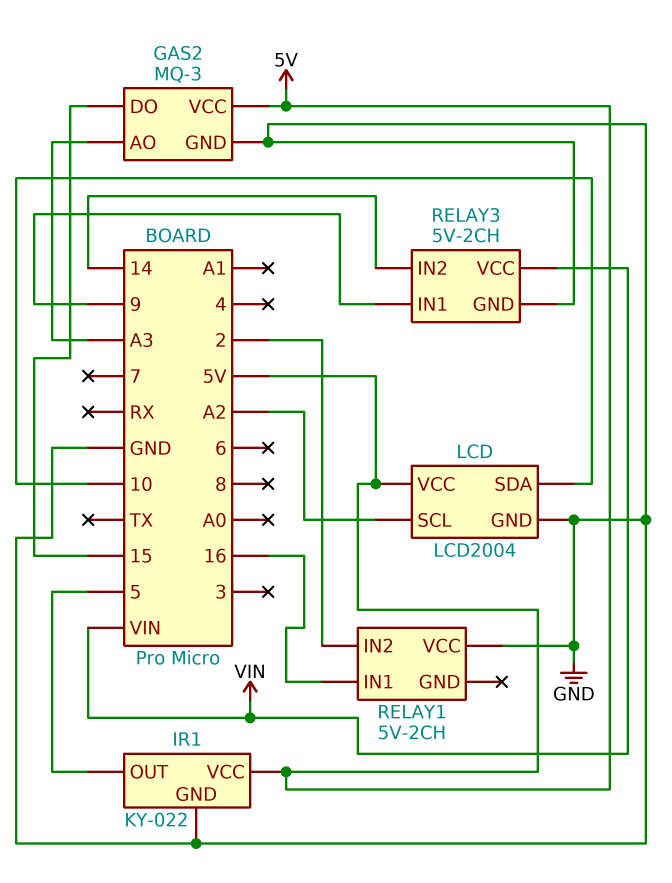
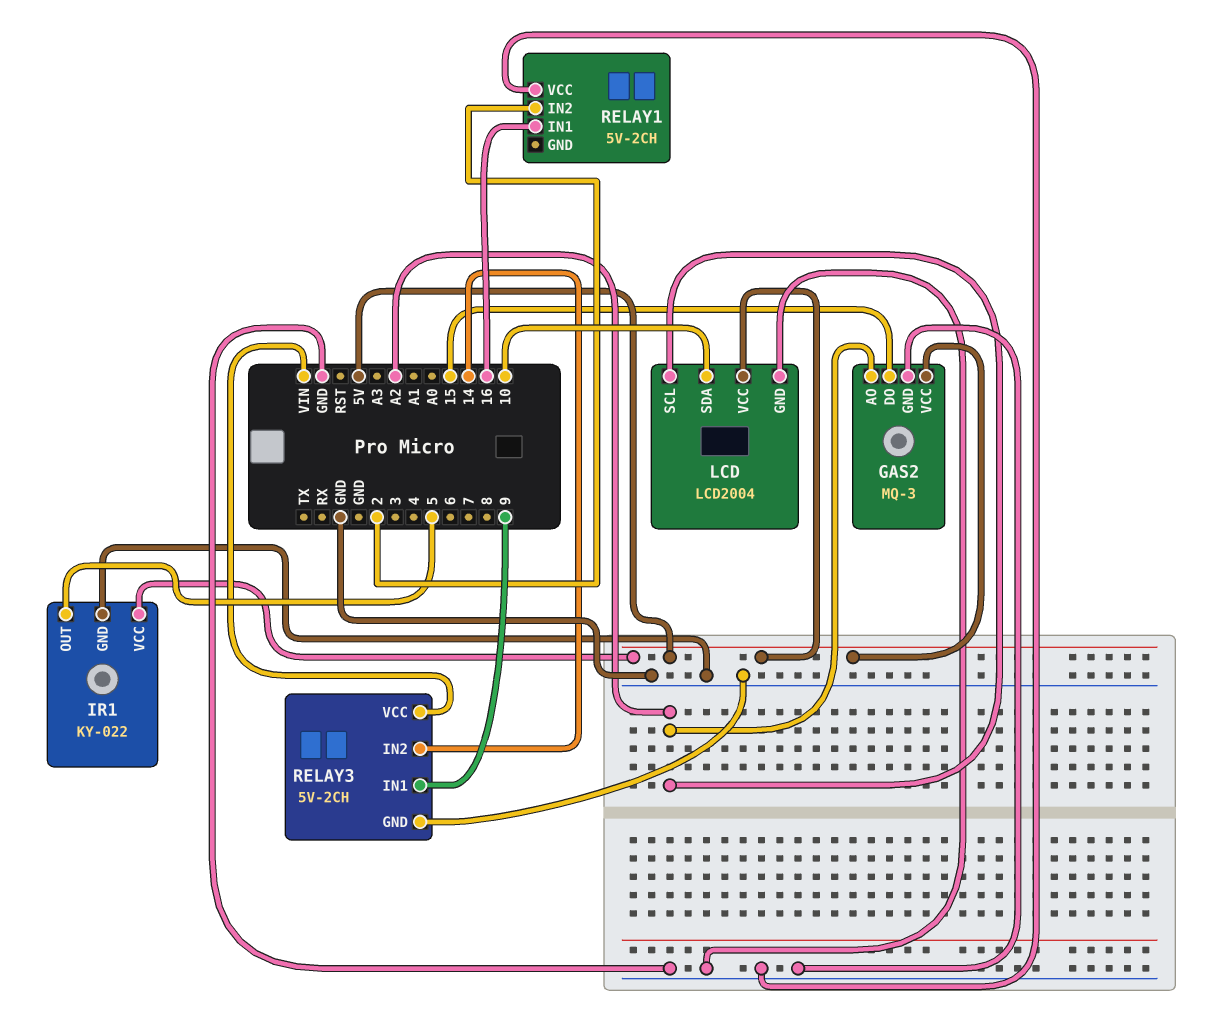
GAS2 pin AO: A3 -> A2

